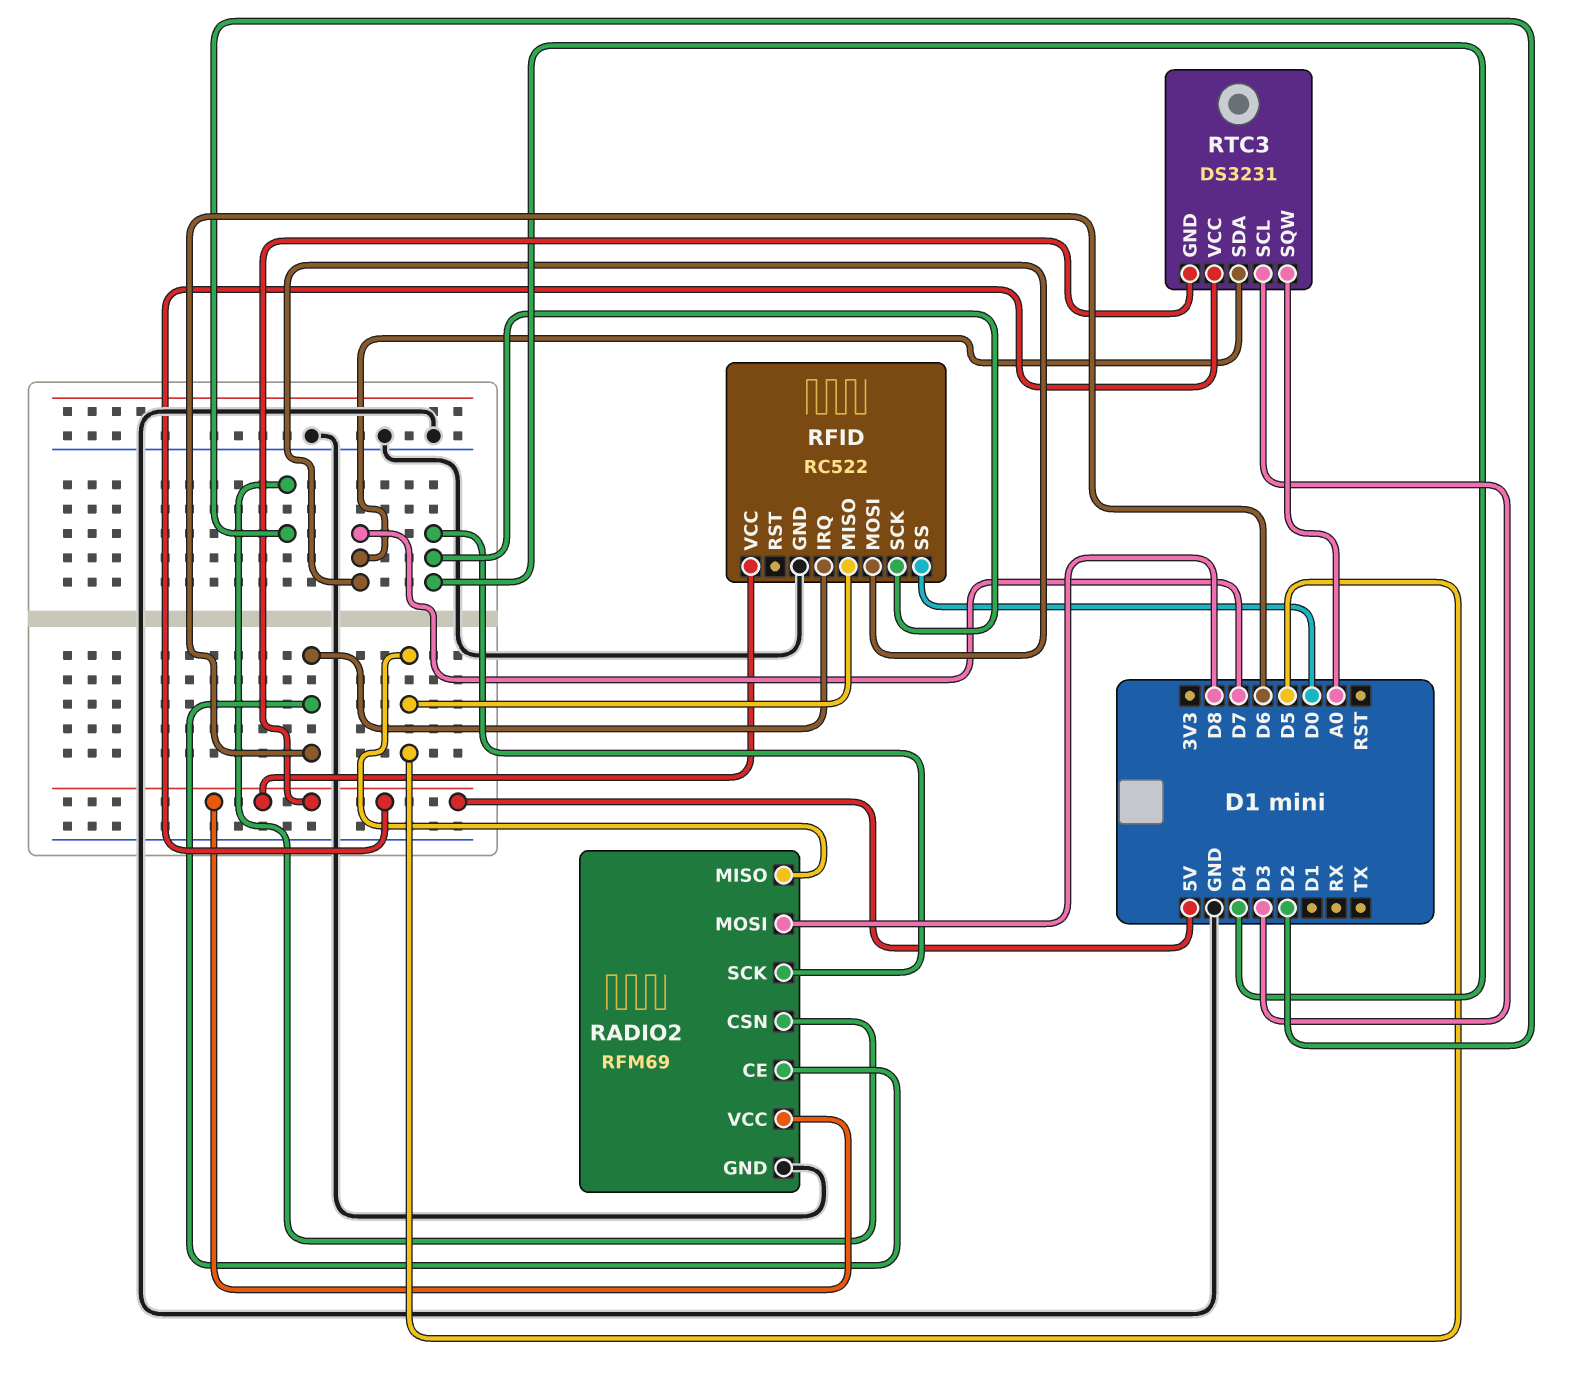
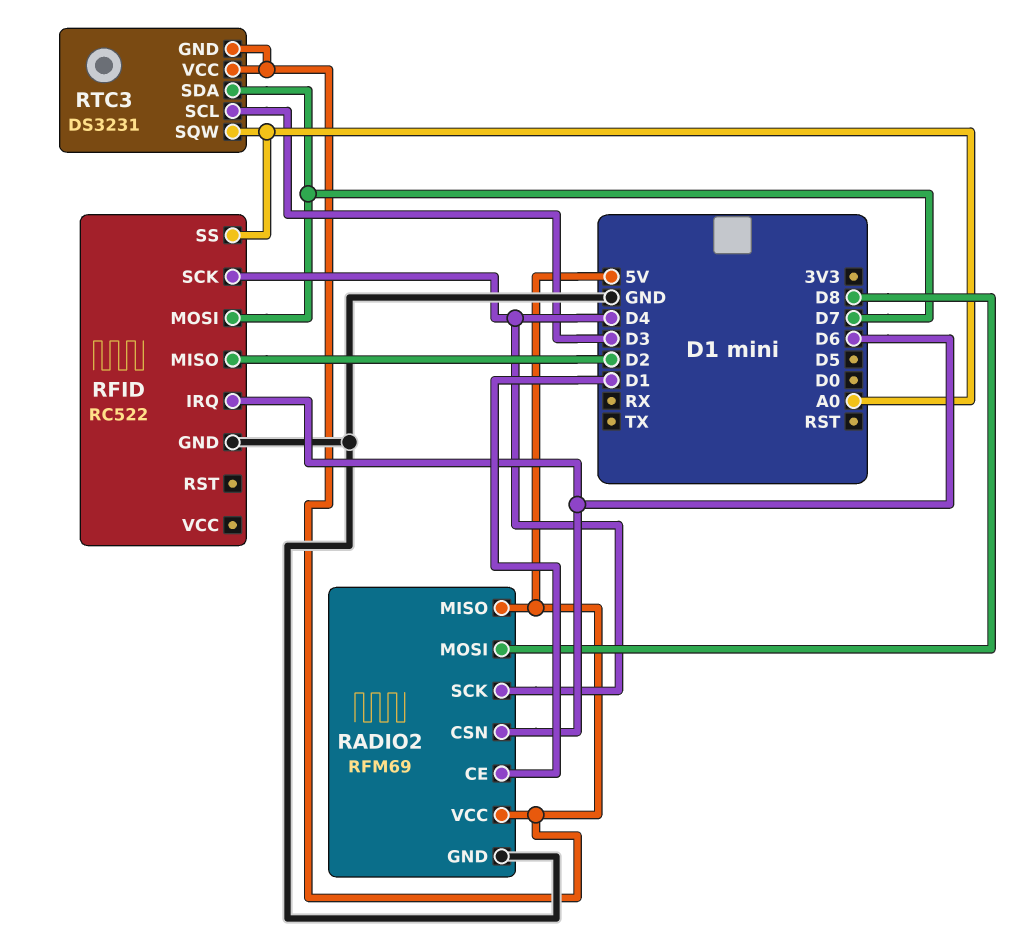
RADIO2 pin CE: D6 -> D1
RADIO2 pin CSN: D2 -> D6
RADIO2 pin MISO: D5 -> 5V
RFID pin MISO: D5 -> D2
RFID pin SS: D0 -> A0
RFID pin VCC: 5V -> none

